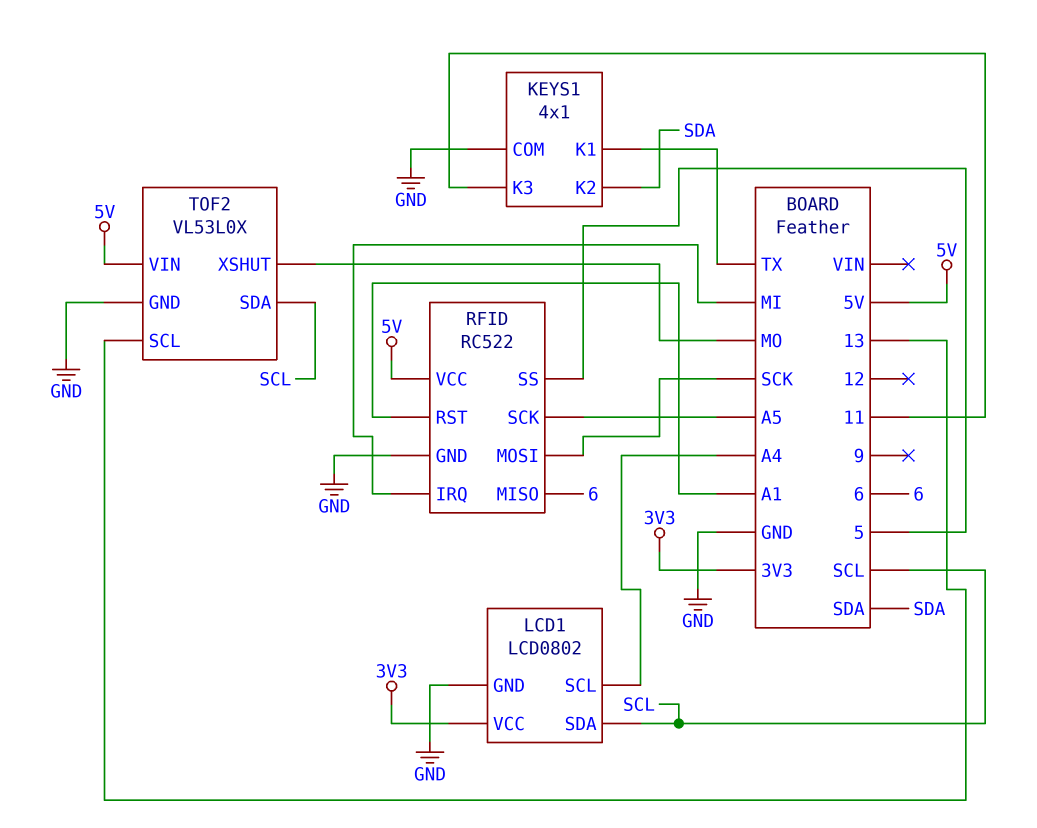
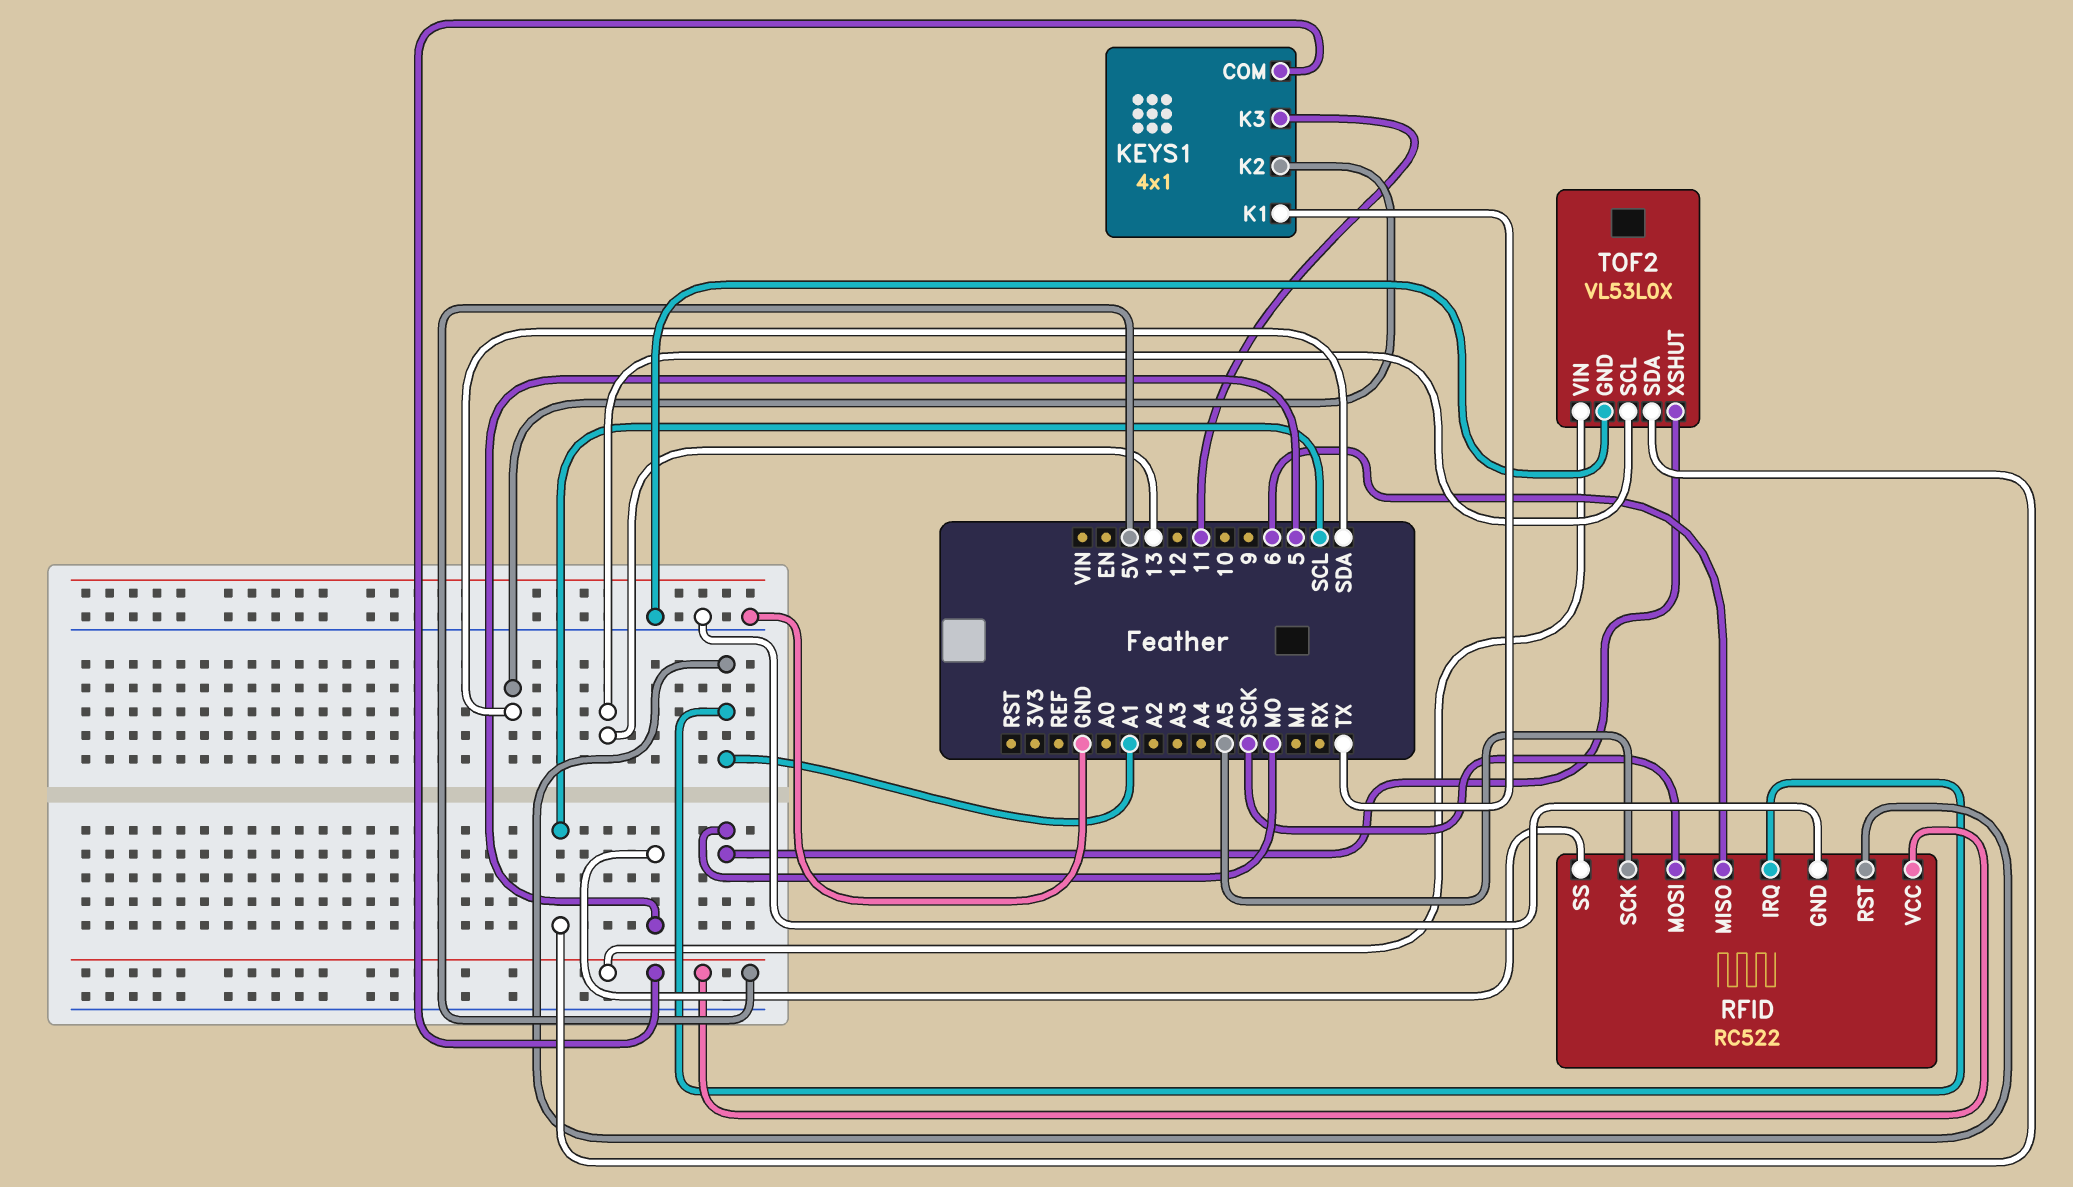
KEYS1 pin COM: GND -> 5V
LCD1: LCD0802 -> none
LCD1 pin GND: GND -> none
LCD1 pin SCL: A4 -> none
LCD1 pin SDA: SCL -> none
LCD1 pin VCC: 3V3 -> none
RFID pin IRQ: MI -> A1

